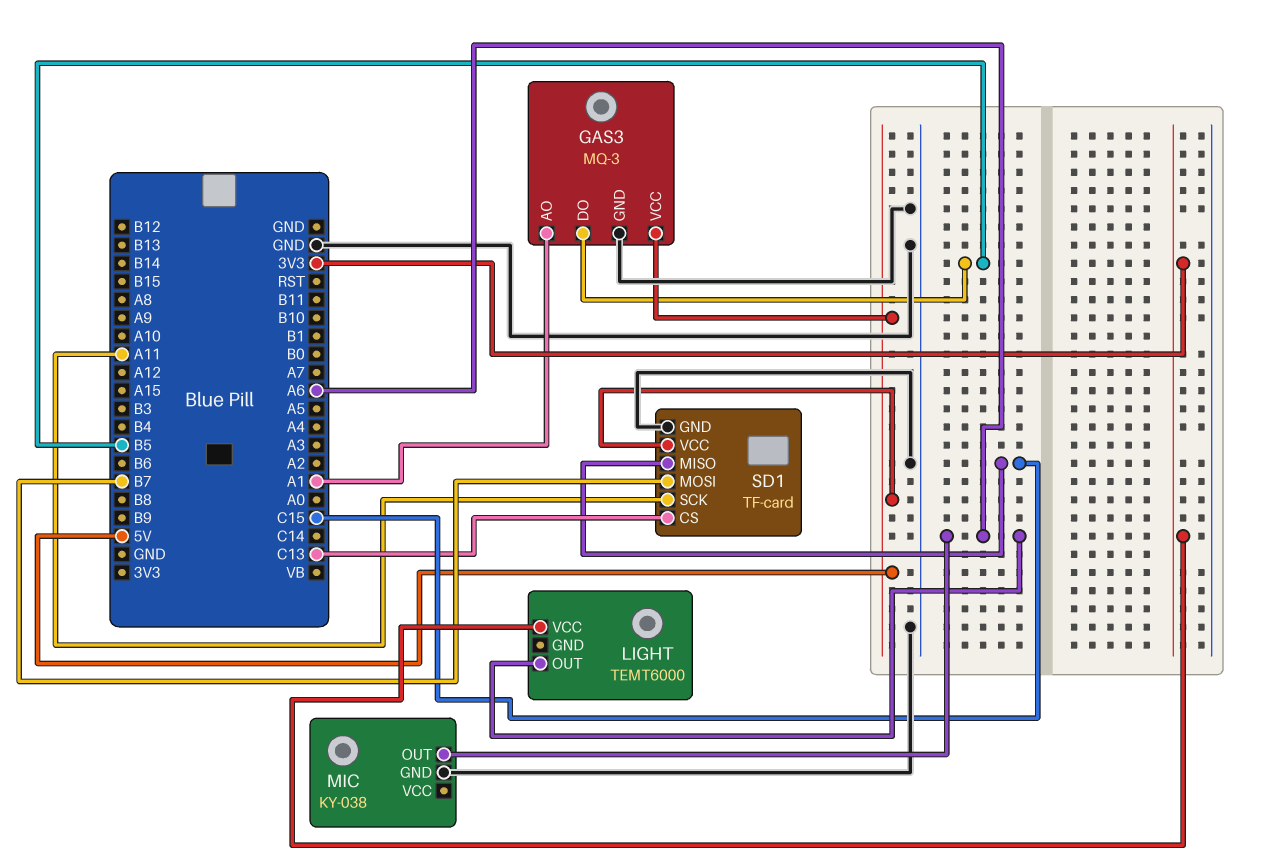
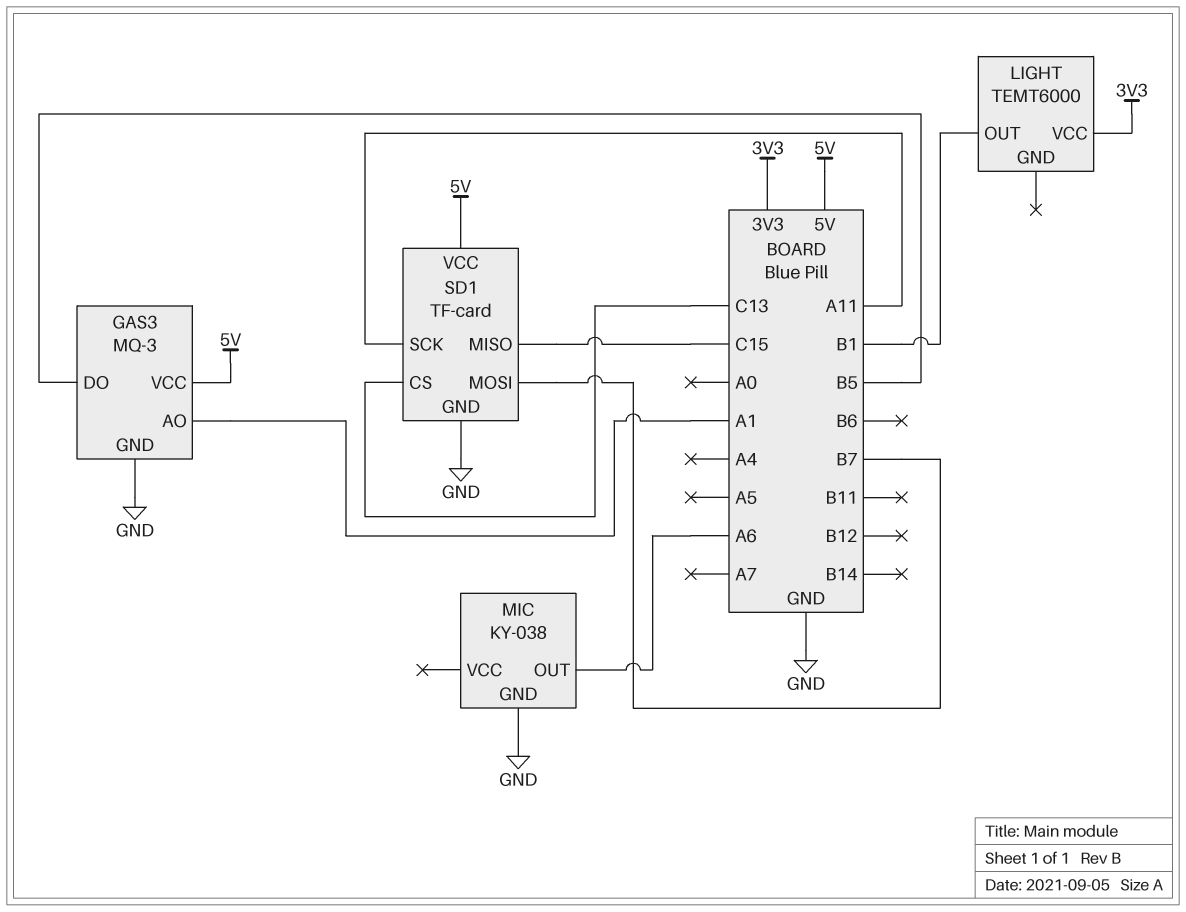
LIGHT pin OUT: A6 -> B1

